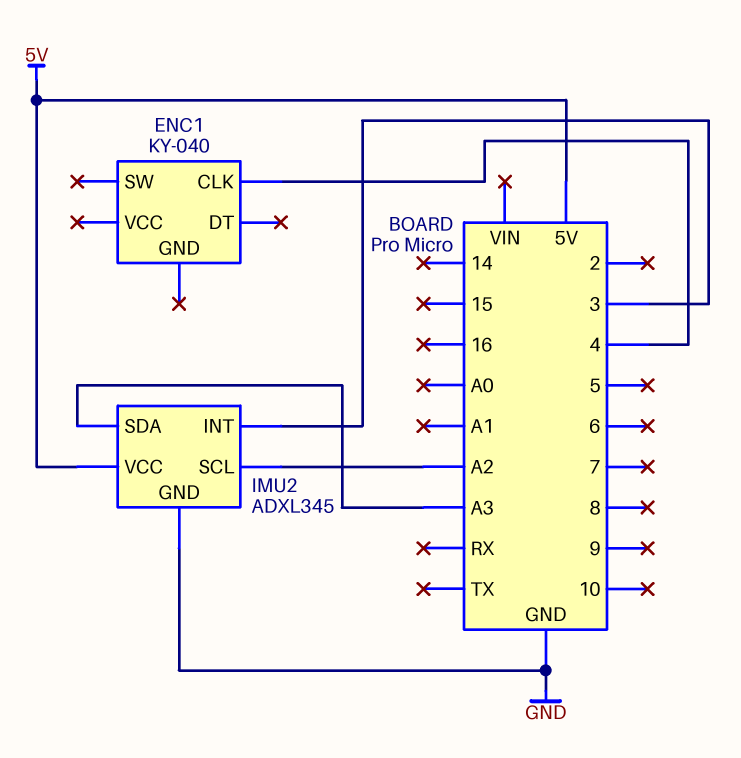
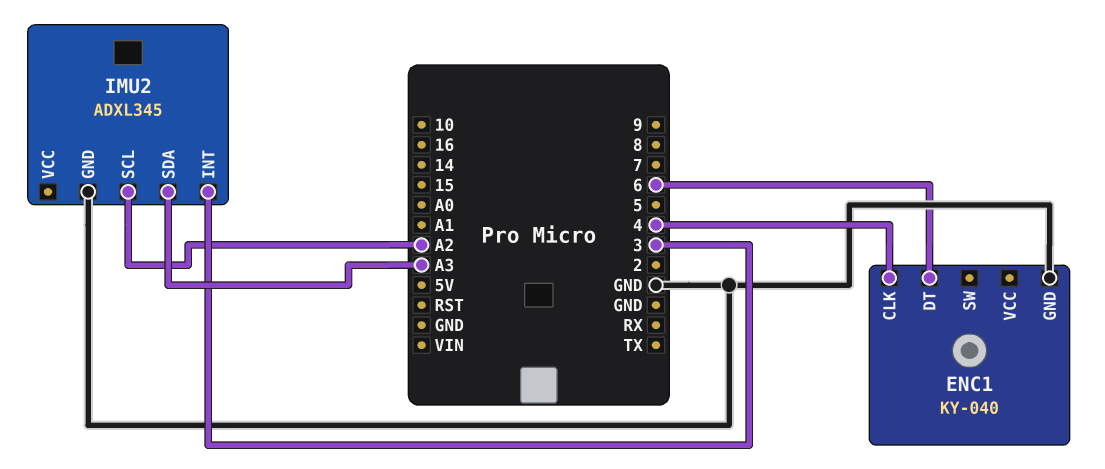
ENC1 pin DT: none -> 6
ENC1 pin GND: none -> GND
IMU2 pin VCC: 5V -> none

